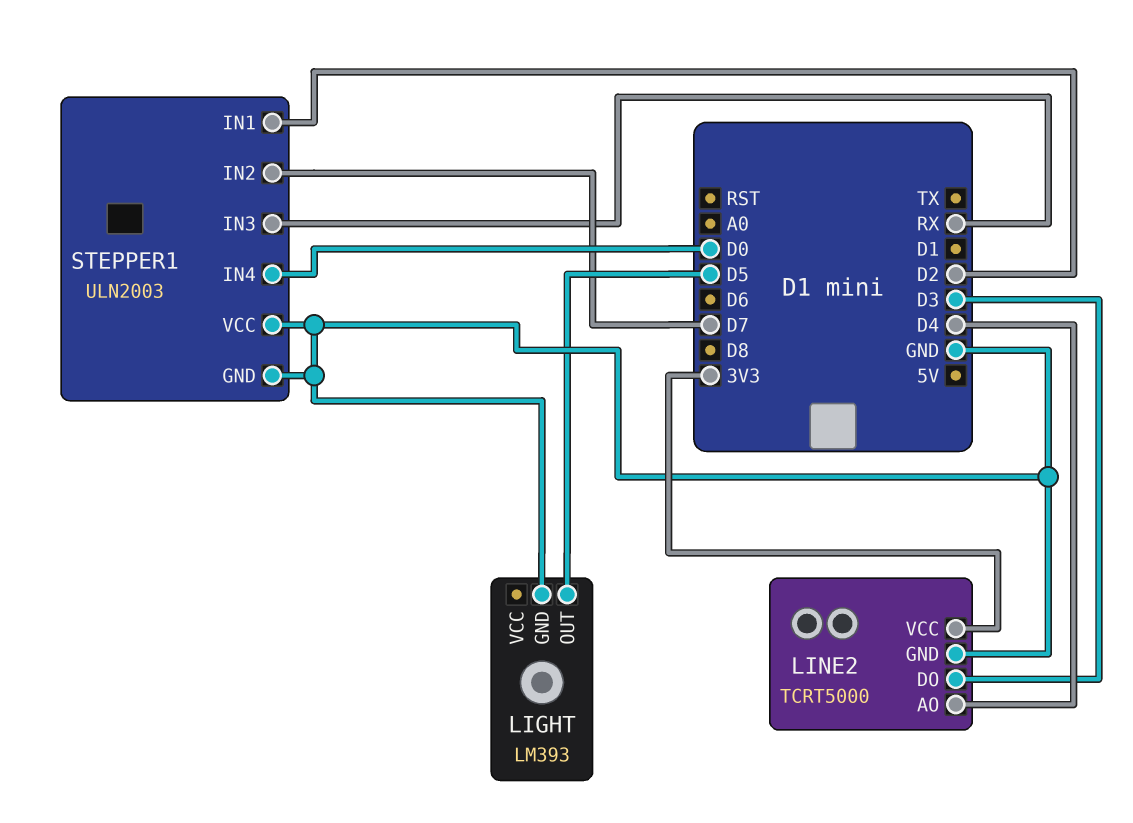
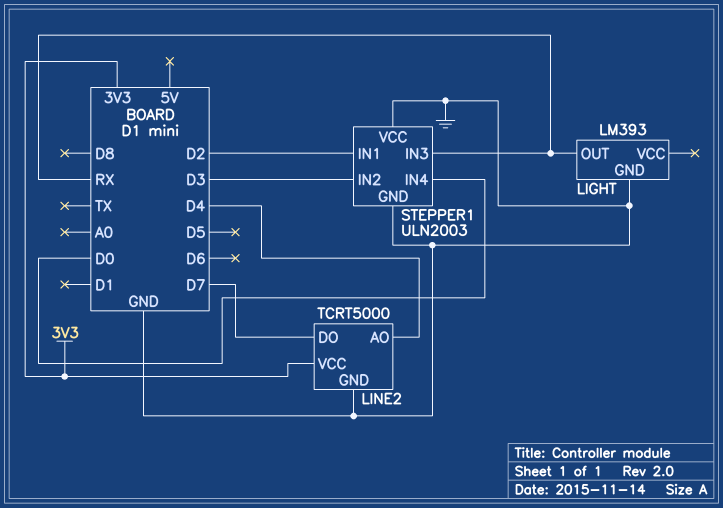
LIGHT pin OUT: D5 -> RX
LINE2 pin DO: D3 -> D7
STEPPER1 pin IN2: D7 -> D3

